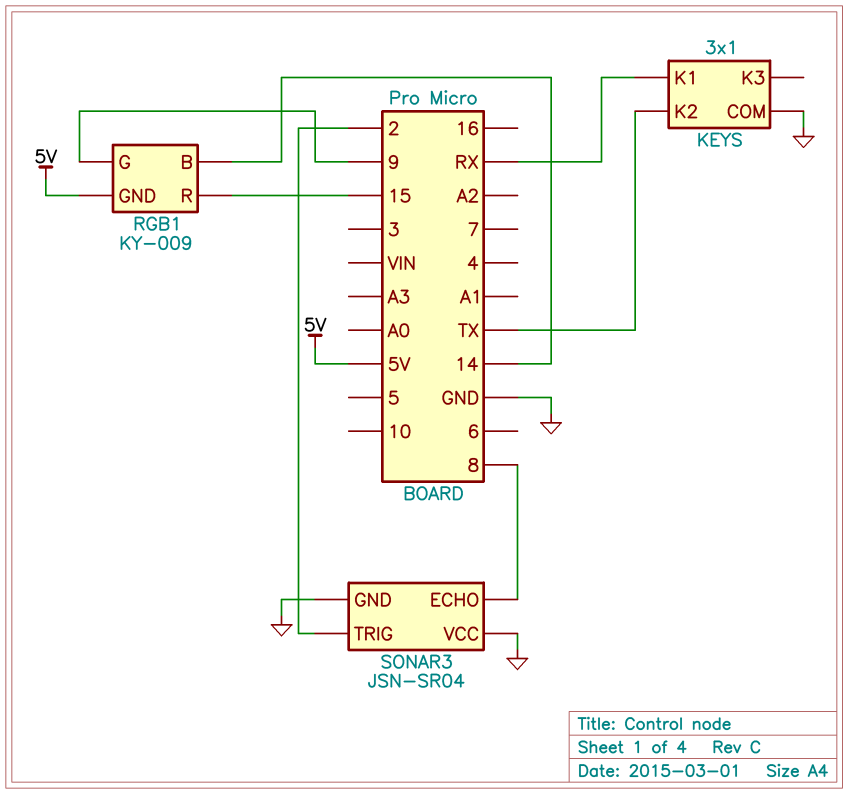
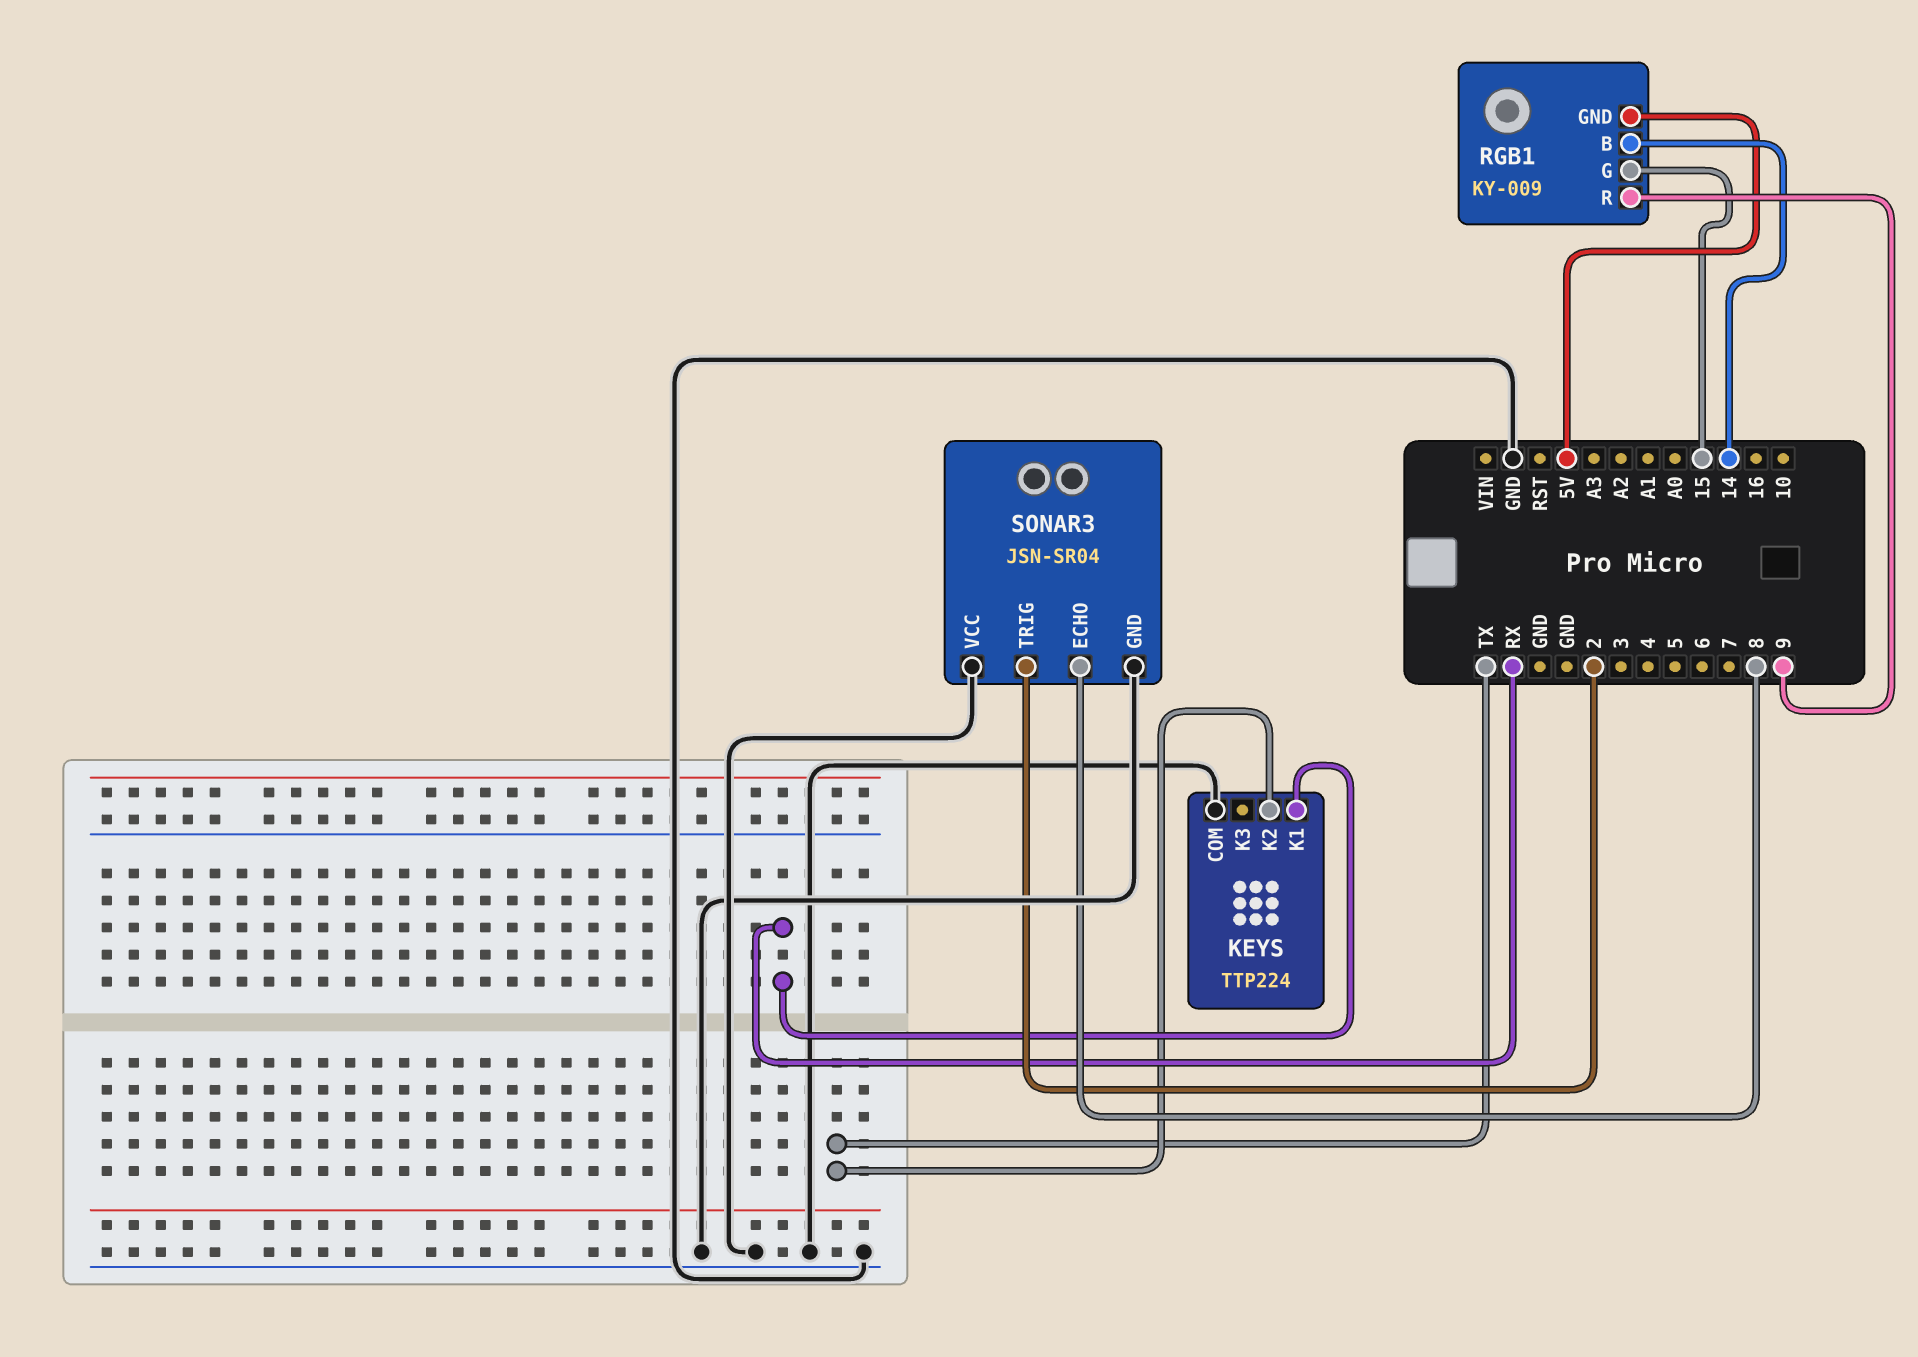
KEYS: 3x1 -> TTP224
RGB1 pin G: 9 -> 15
RGB1 pin R: 15 -> 9

